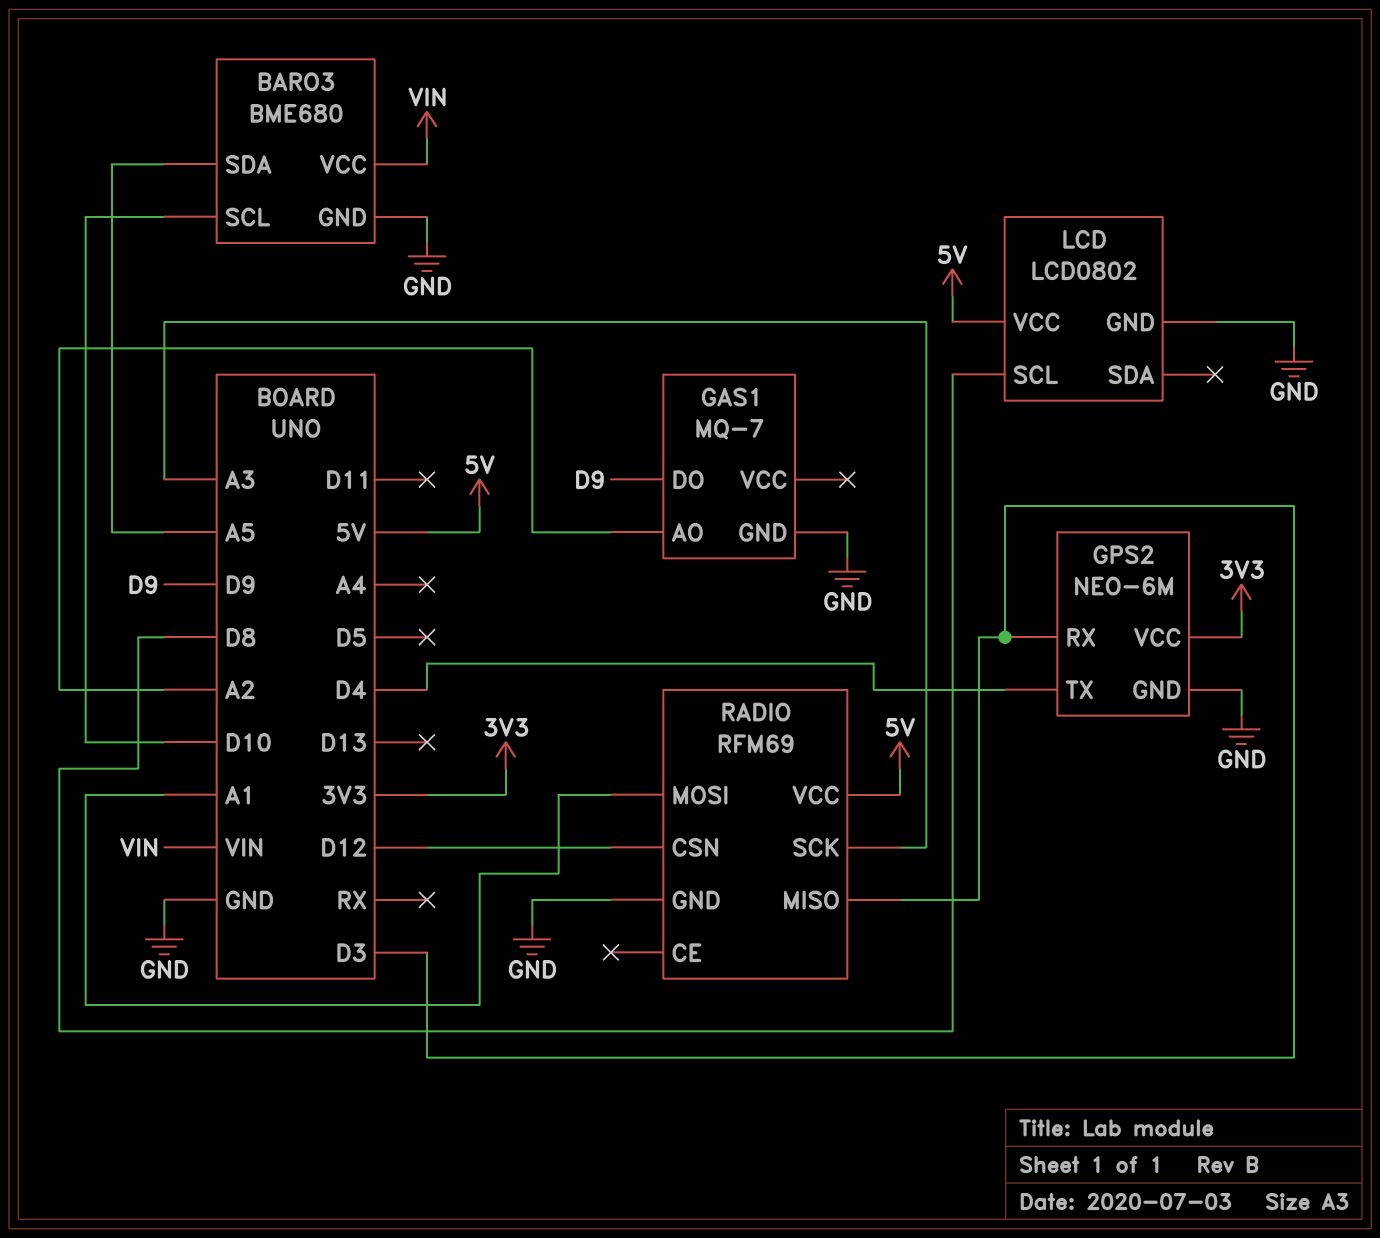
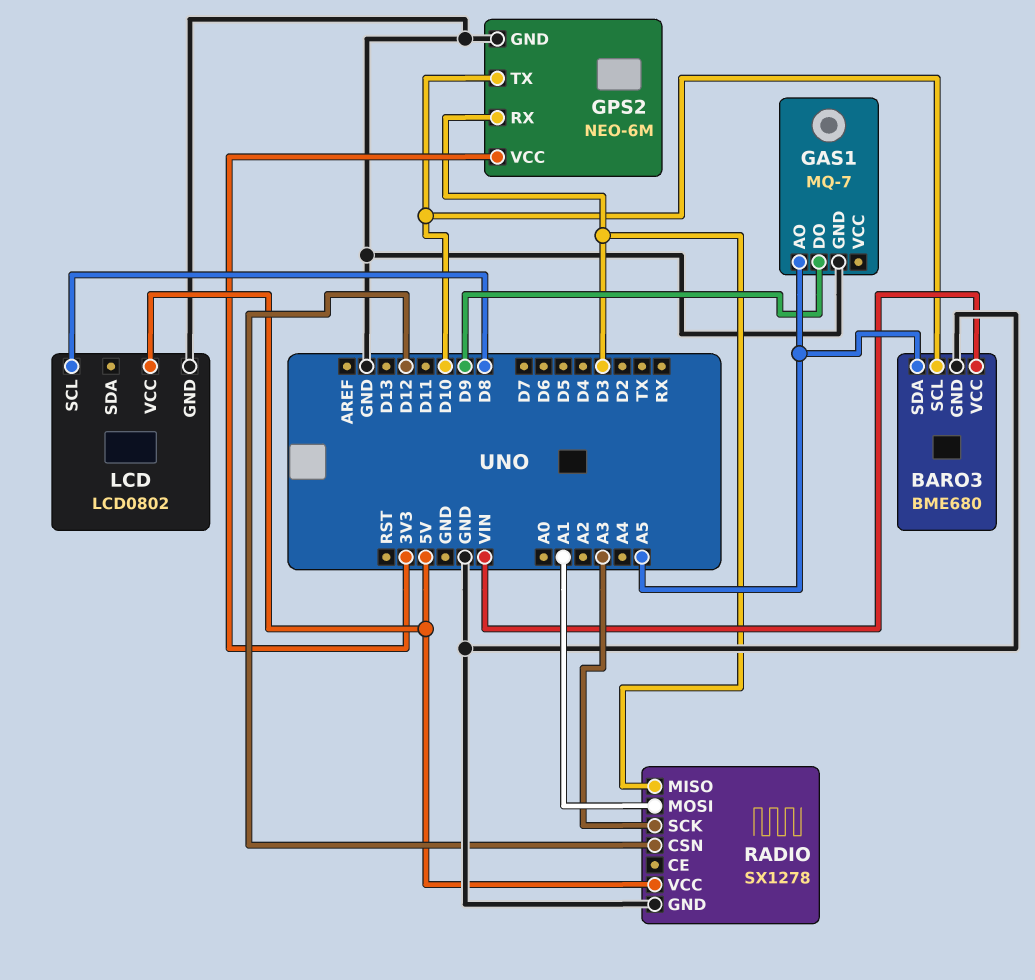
GAS1 pin AO: A2 -> A5
GPS2 pin TX: D4 -> D10
RADIO: RFM69 -> SX1278

